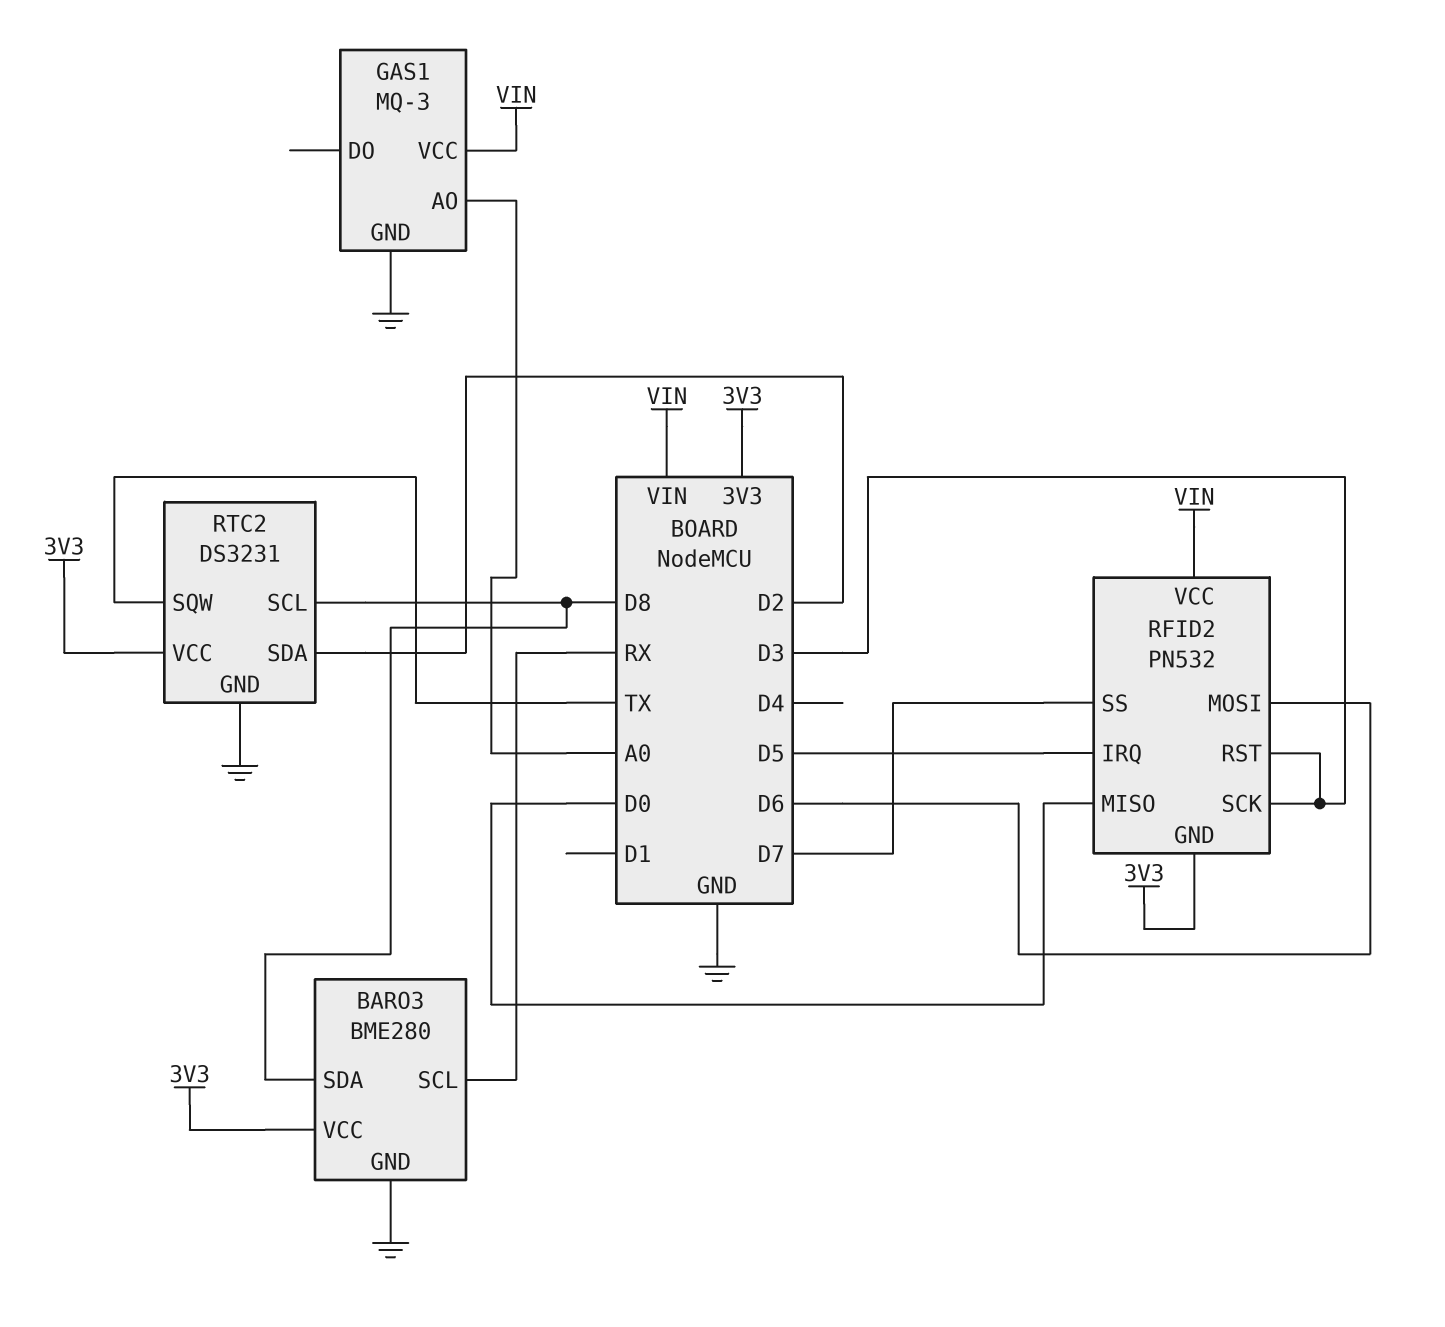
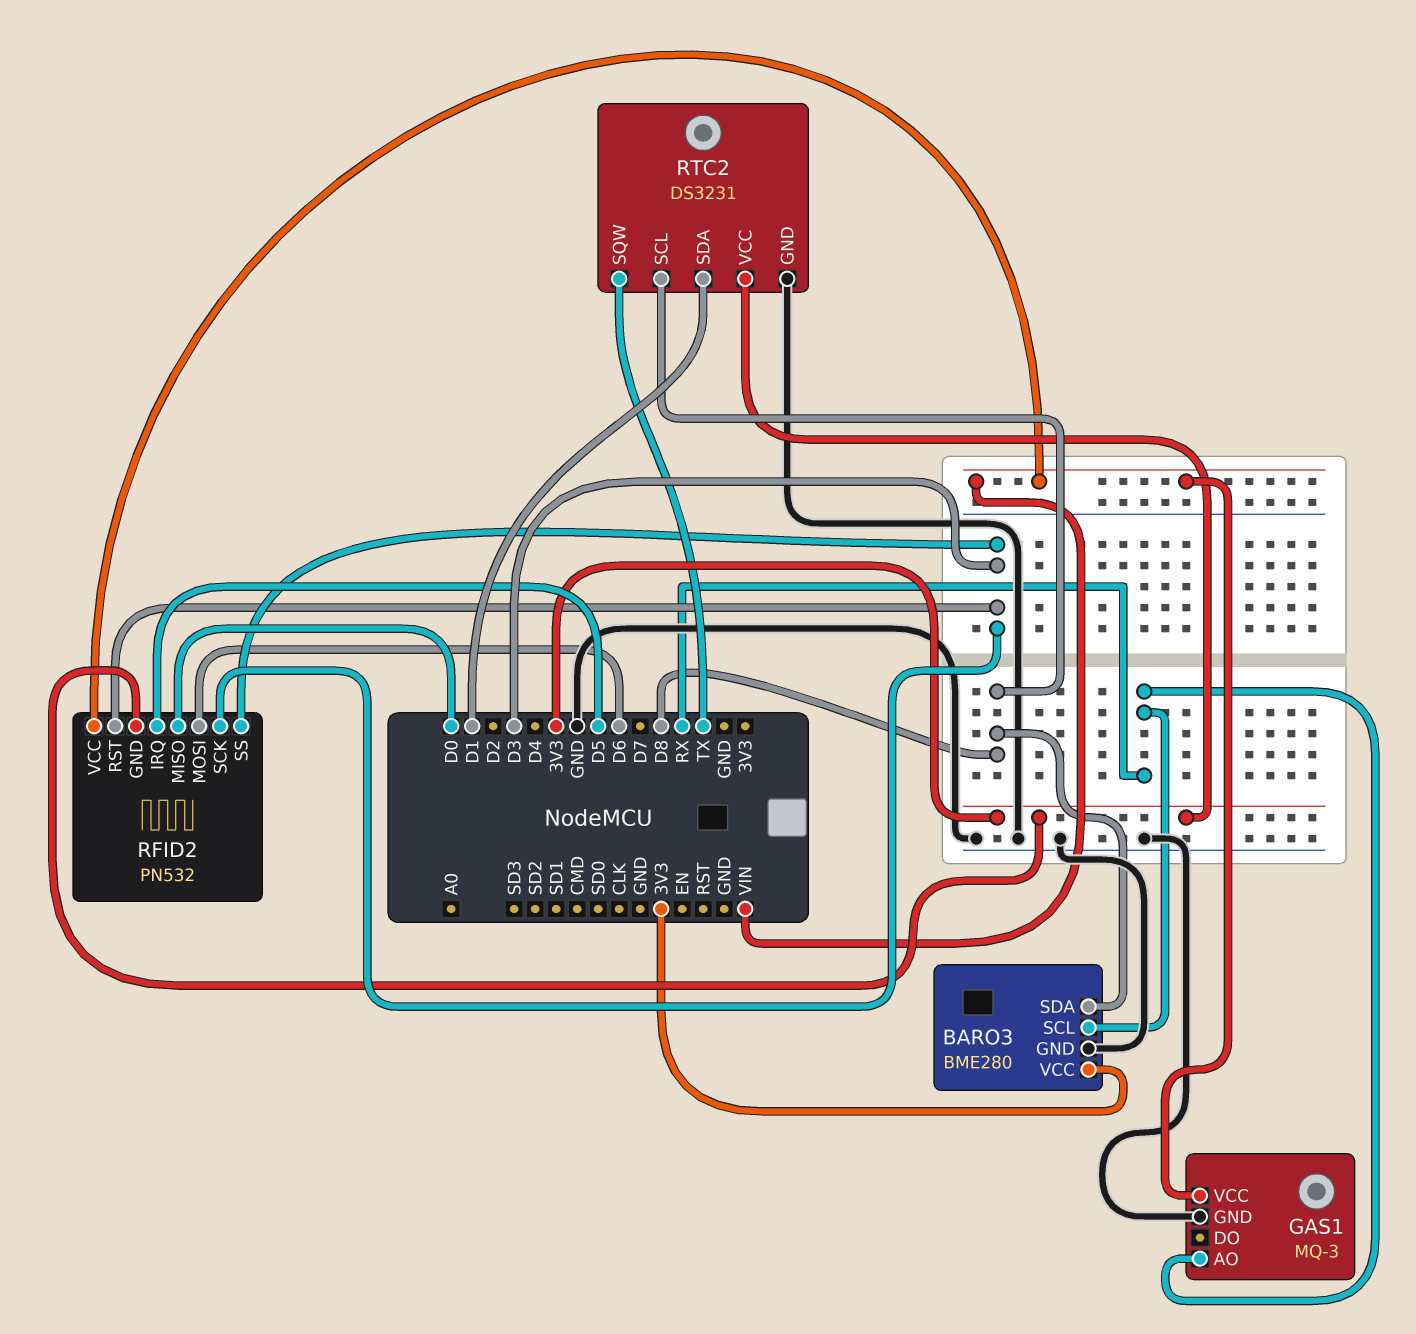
GAS1 pin AO: A0 -> RX
RFID2 pin SS: D7 -> D3
RTC2 pin SDA: D2 -> D1

